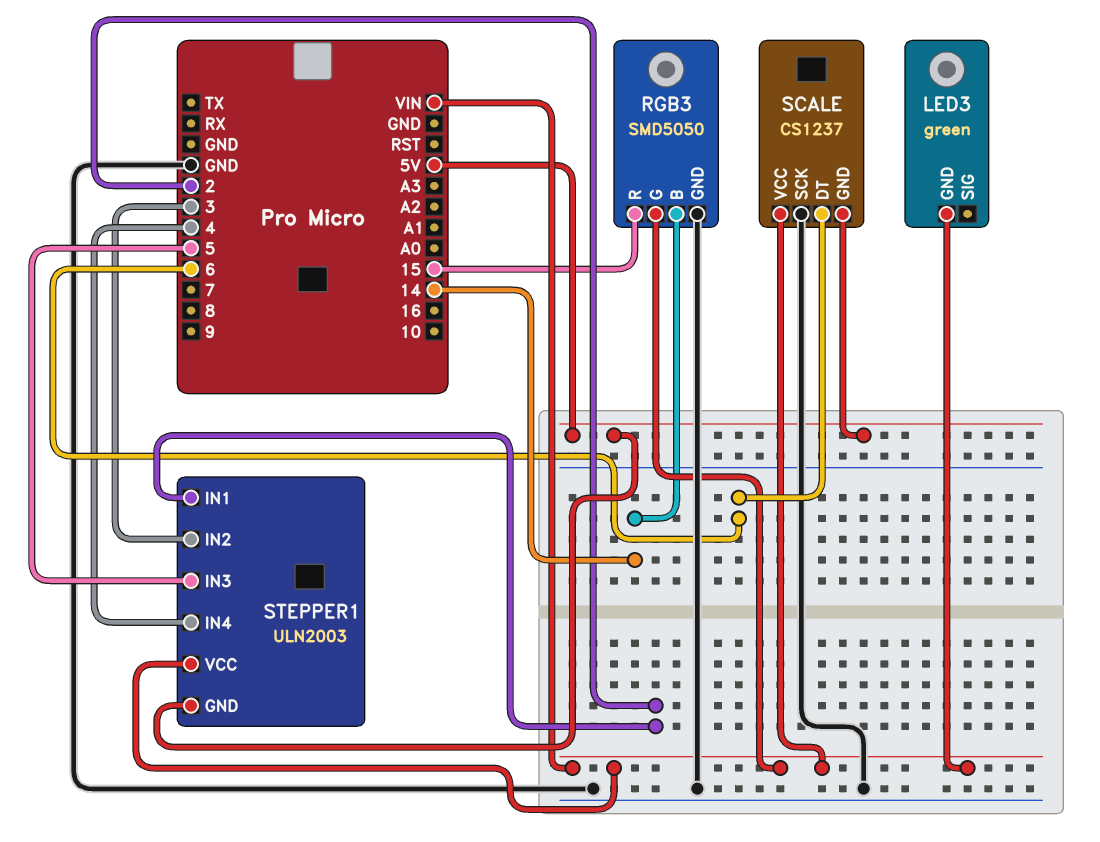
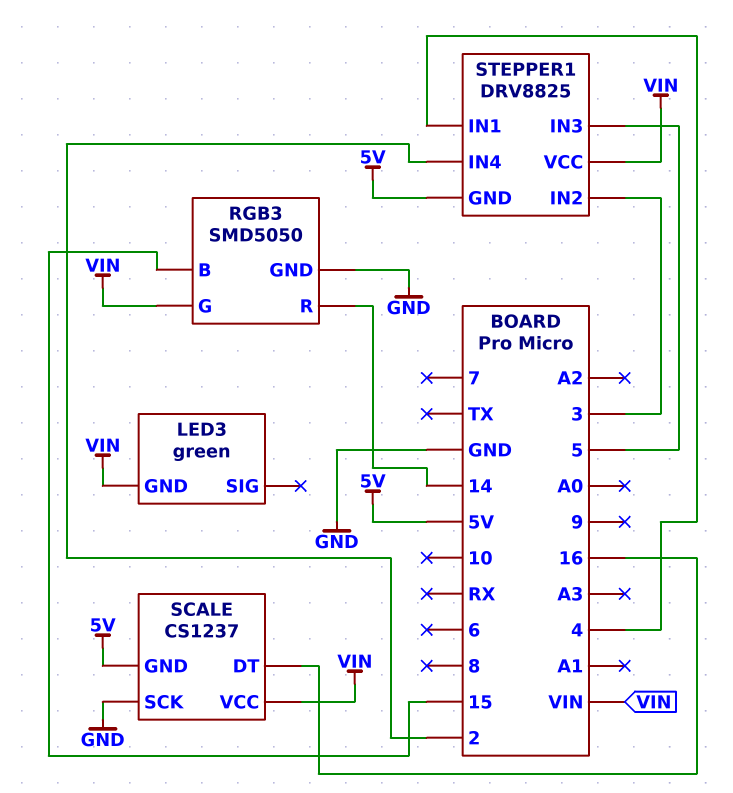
RGB3 pin B: 14 -> 15
RGB3 pin R: 15 -> 14
SCALE pin DT: 6 -> 16
STEPPER1: ULN2003 -> DRV8825
STEPPER1 pin IN1: 2 -> 4
STEPPER1 pin IN4: 4 -> 2

